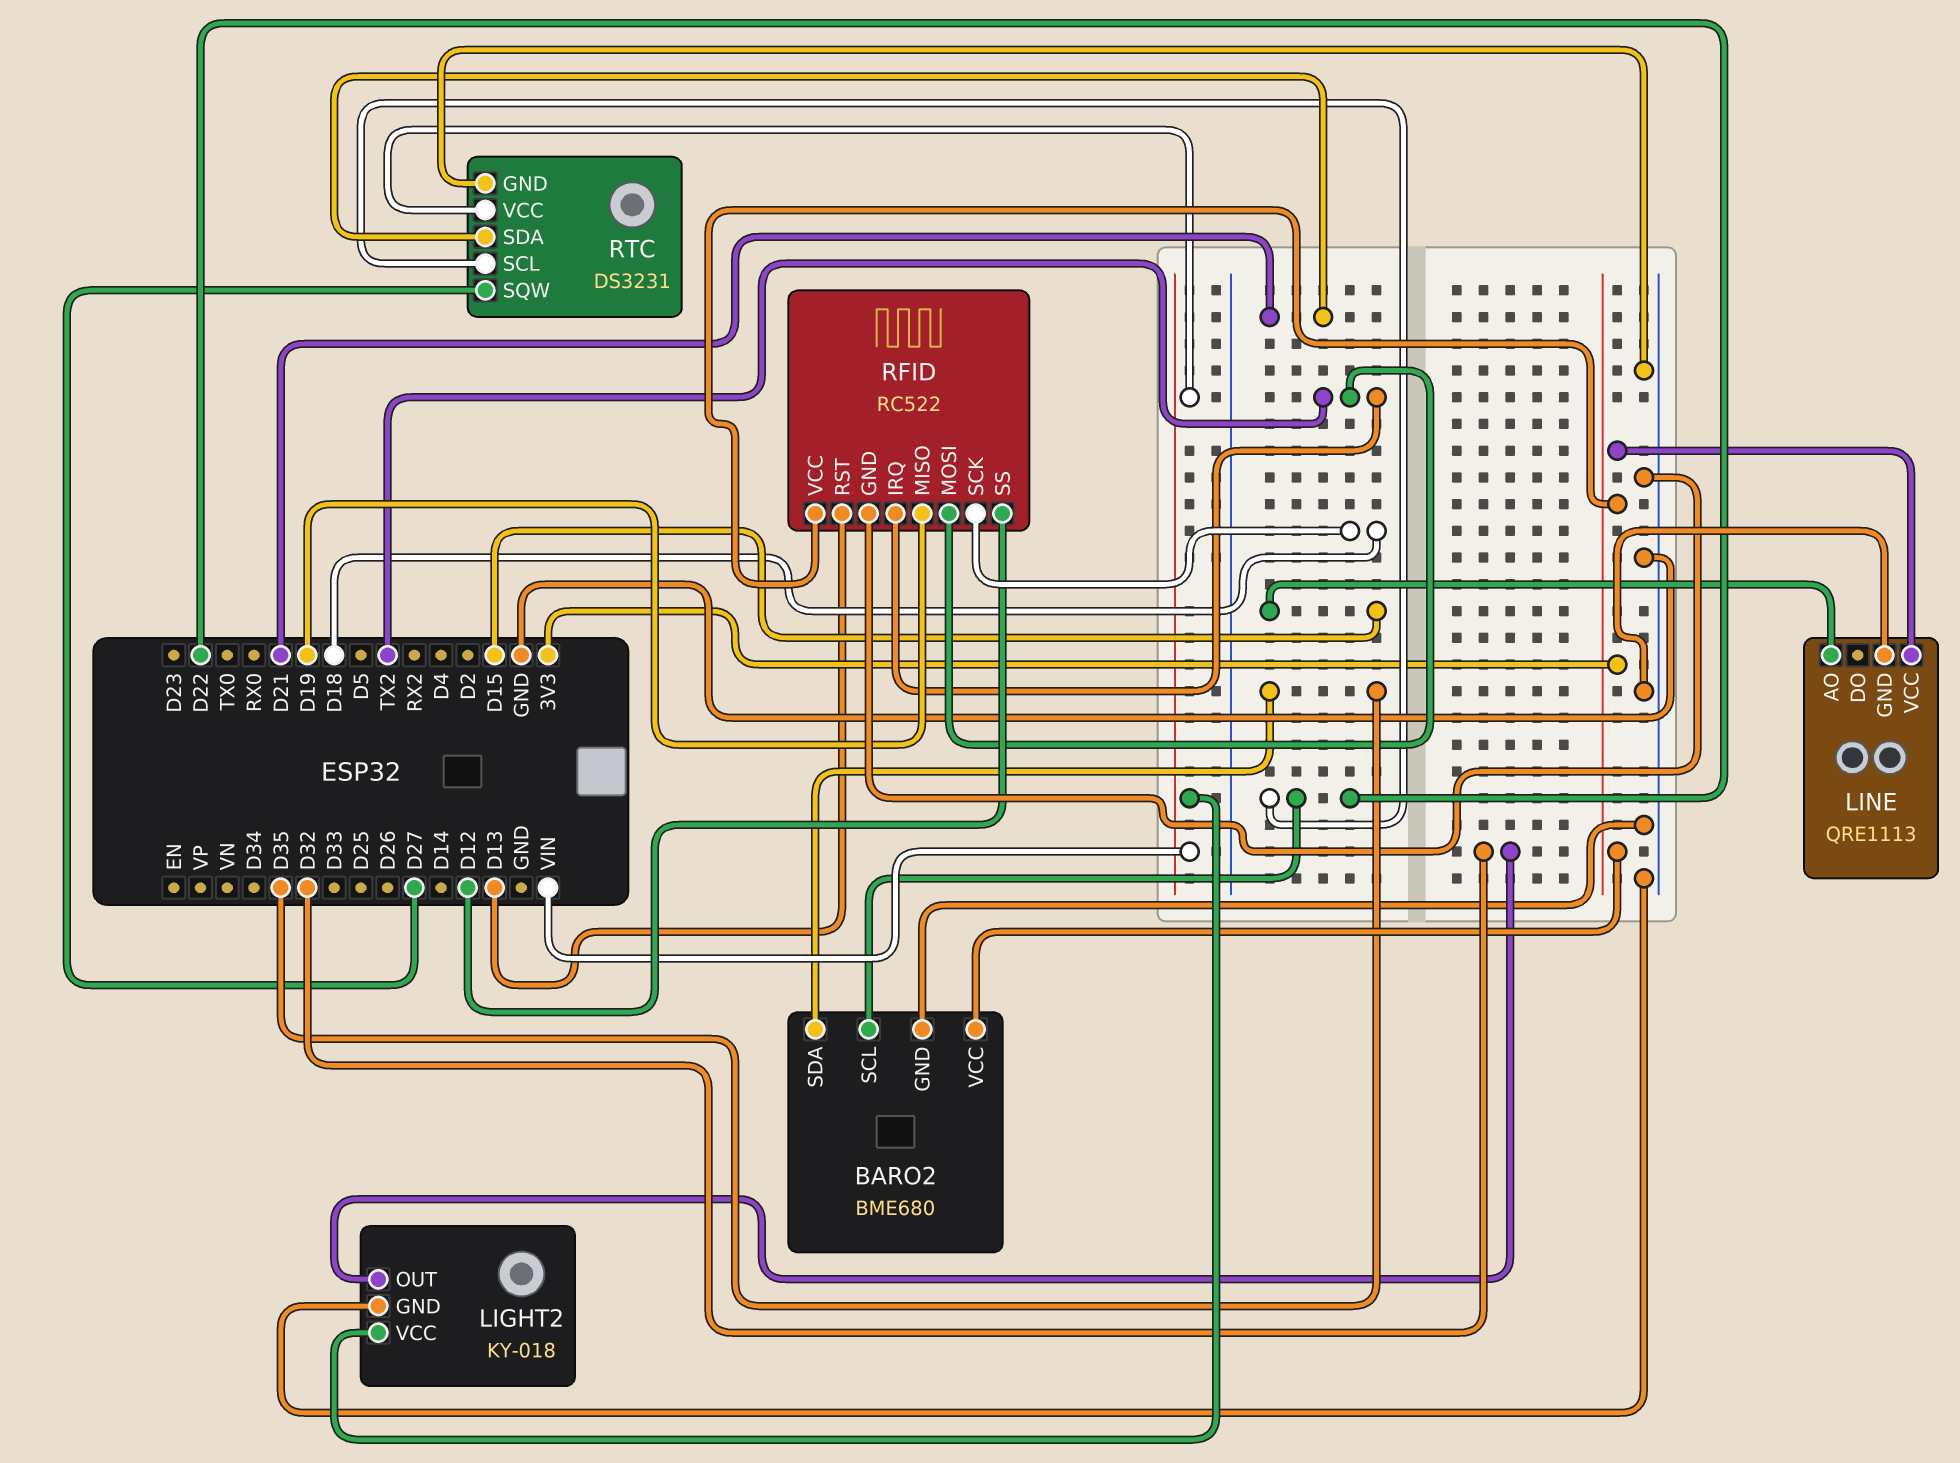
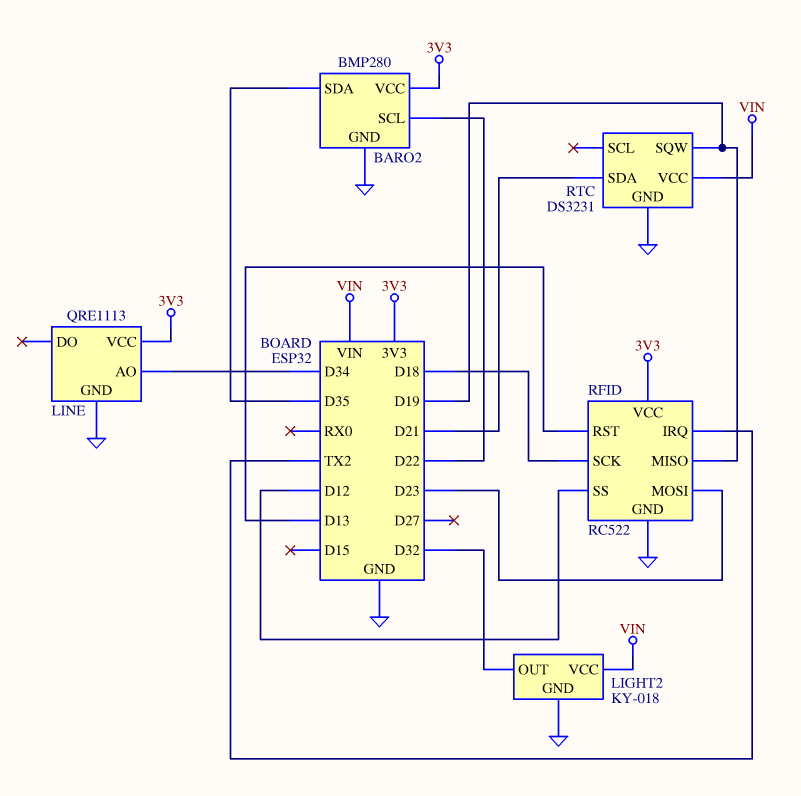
BARO2: BME680 -> BMP280
LINE pin AO: D15 -> D34
RFID pin MOSI: TX2 -> D23
RTC pin SCL: D22 -> none
RTC pin SQW: D27 -> D19

